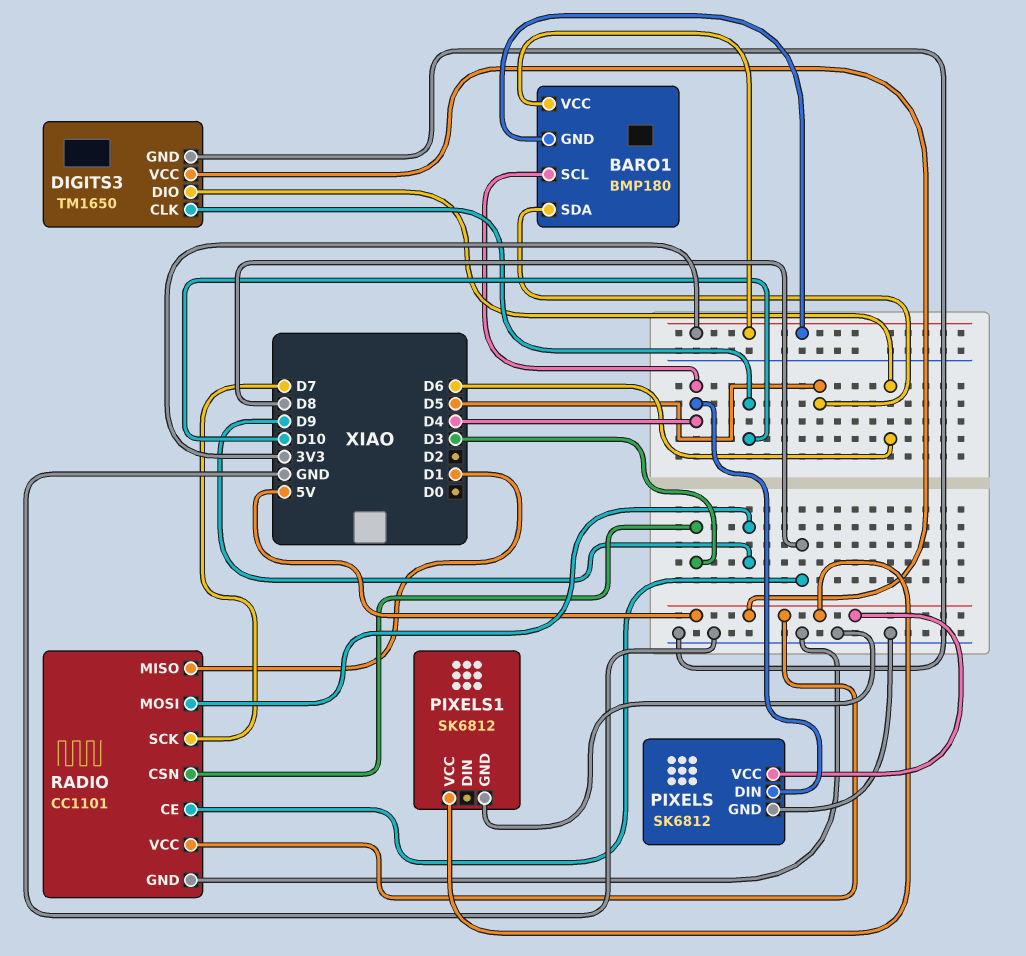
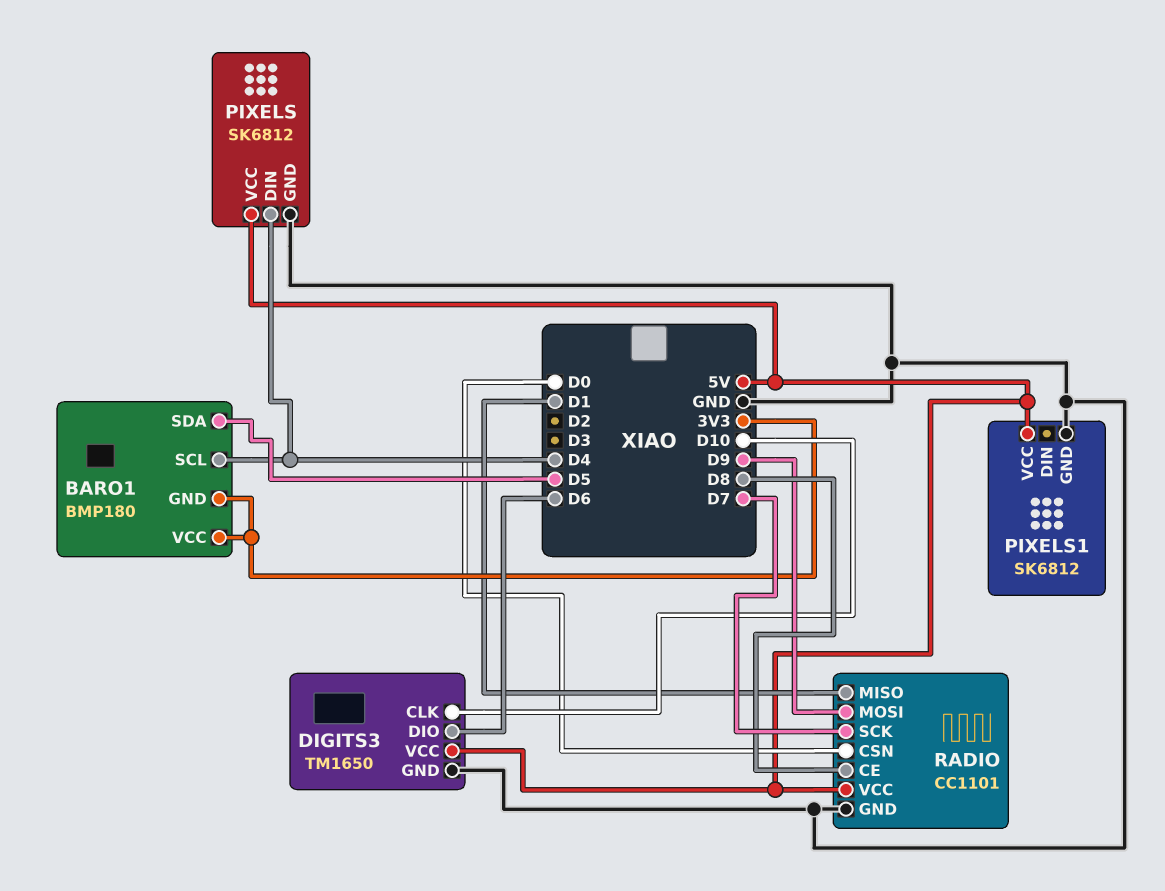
RADIO pin CSN: D3 -> D0

